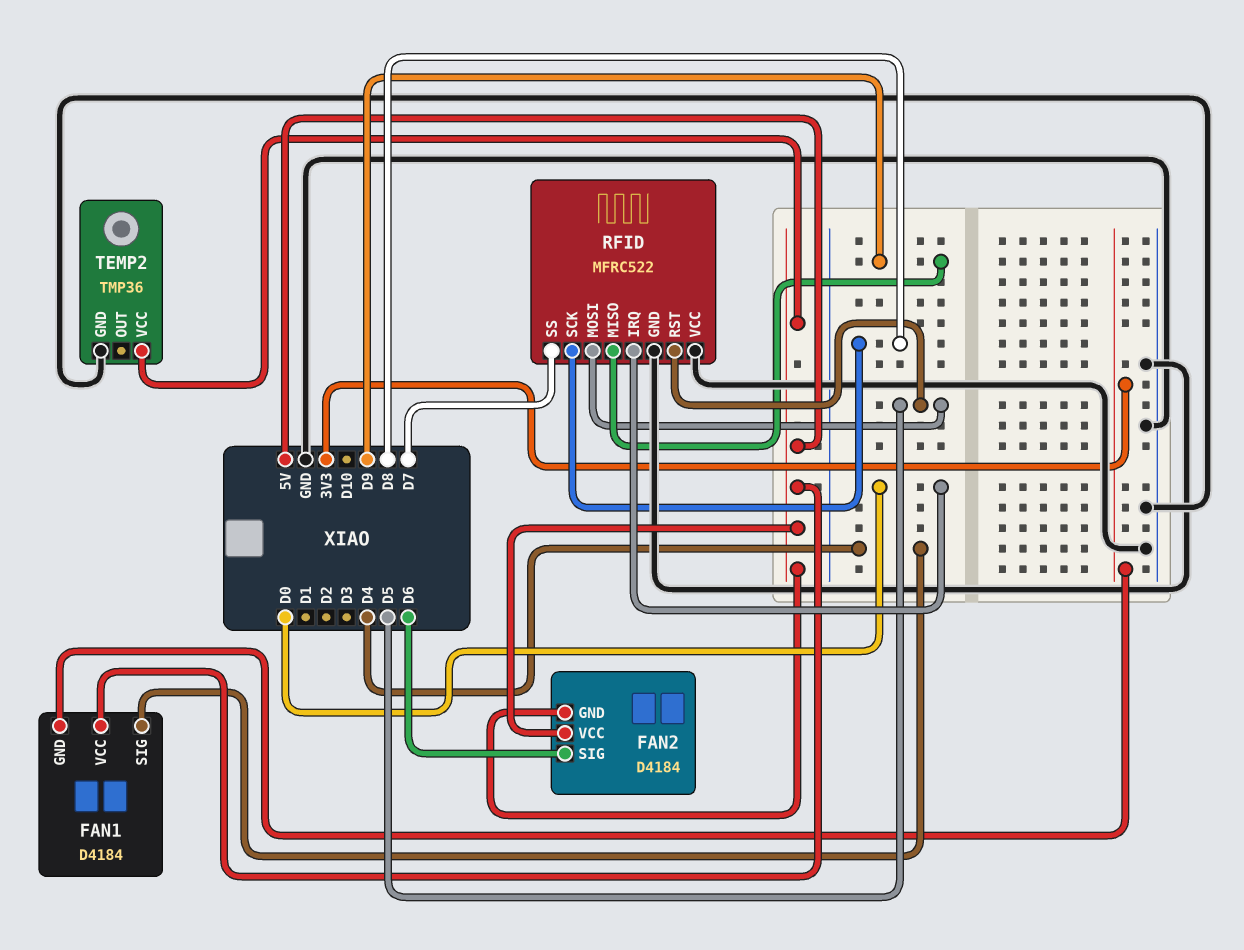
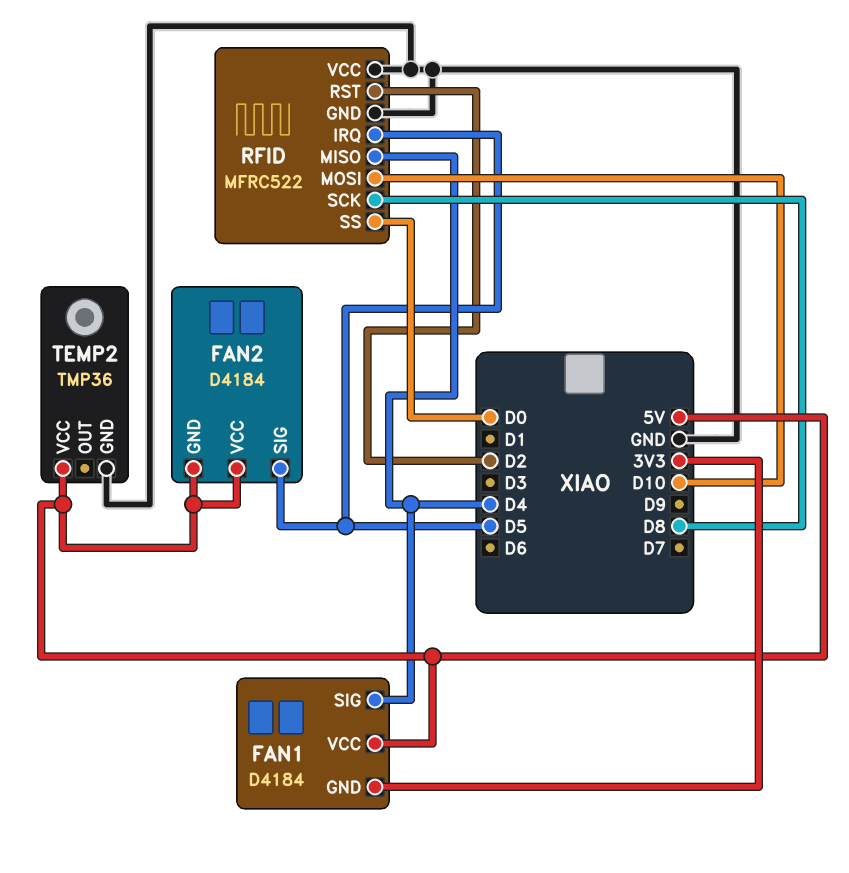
FAN2 pin SIG: D6 -> D5
RFID pin IRQ: D0 -> D5
RFID pin MISO: D9 -> D4
RFID pin MOSI: D5 -> D10
RFID pin RST: D5 -> D2
RFID pin SS: D7 -> D0

